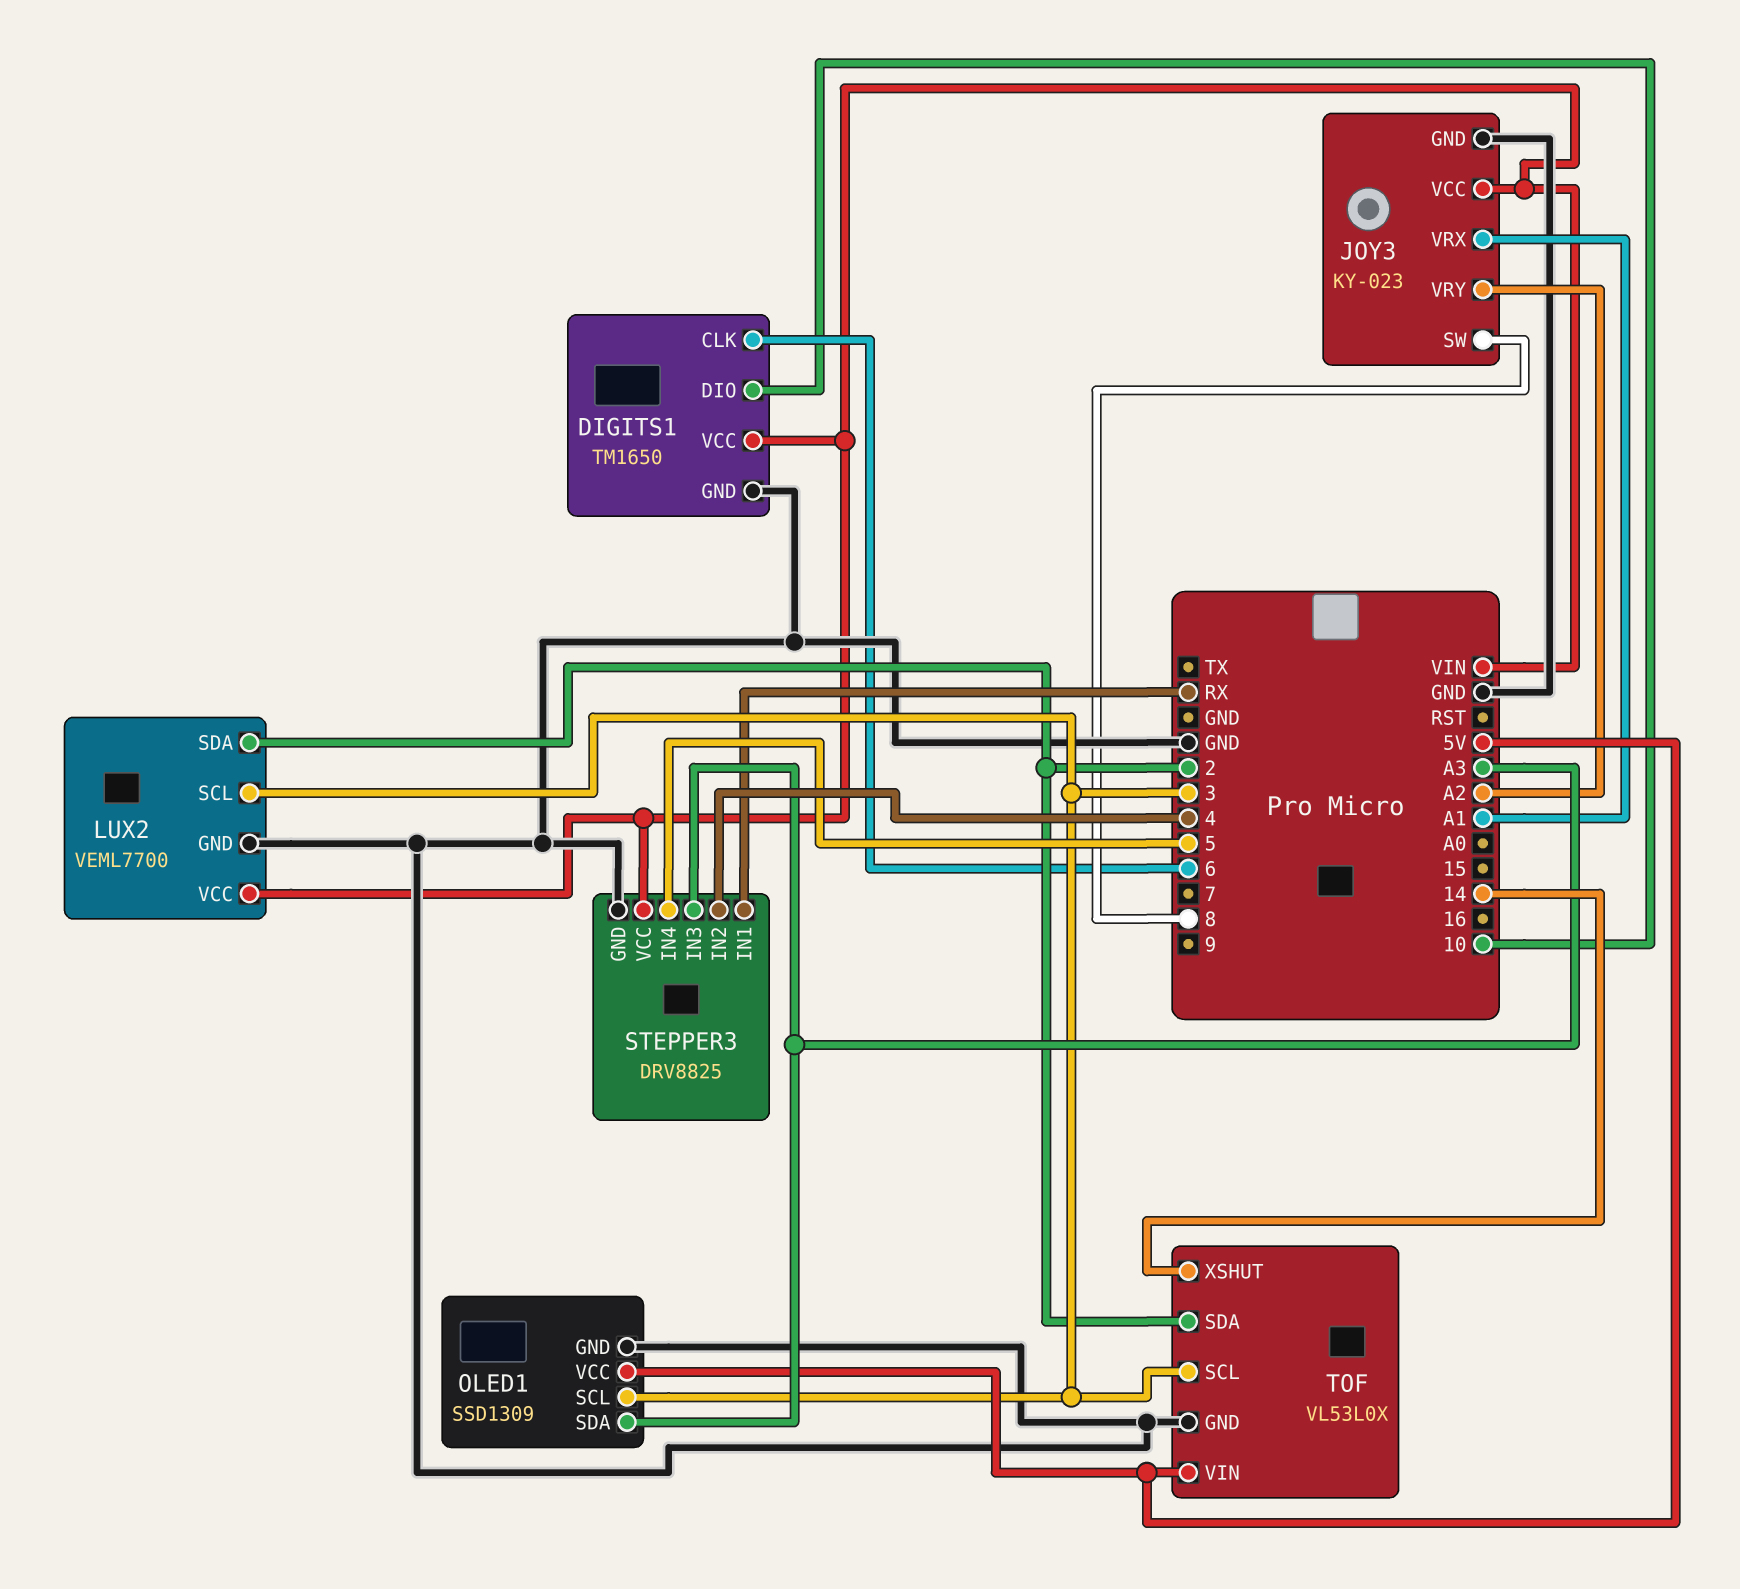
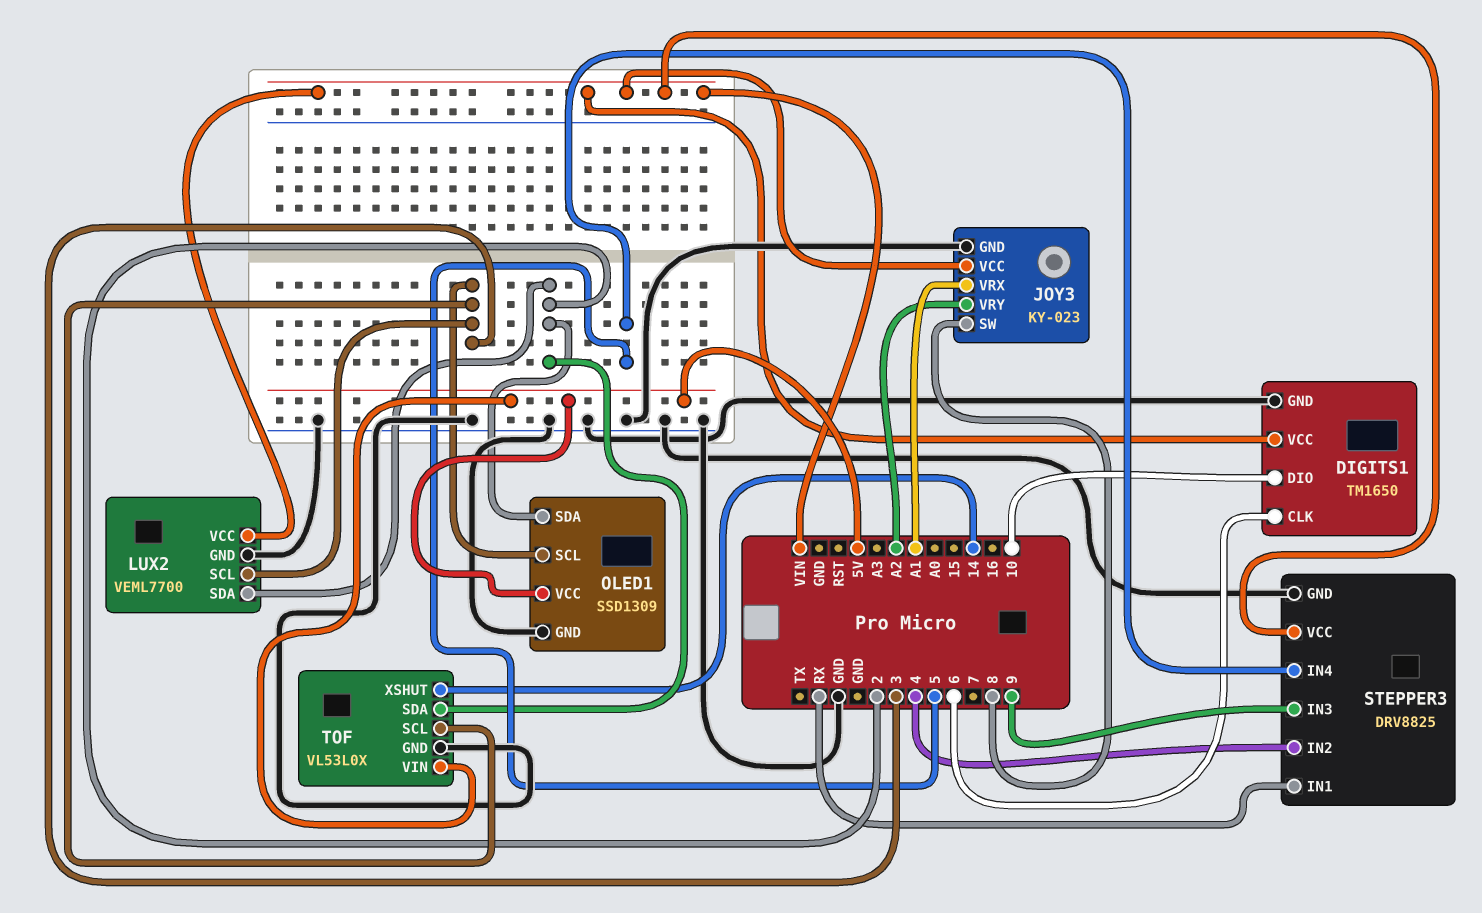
OLED1 pin SDA: A3 -> 2
STEPPER3 pin IN3: A3 -> 9

